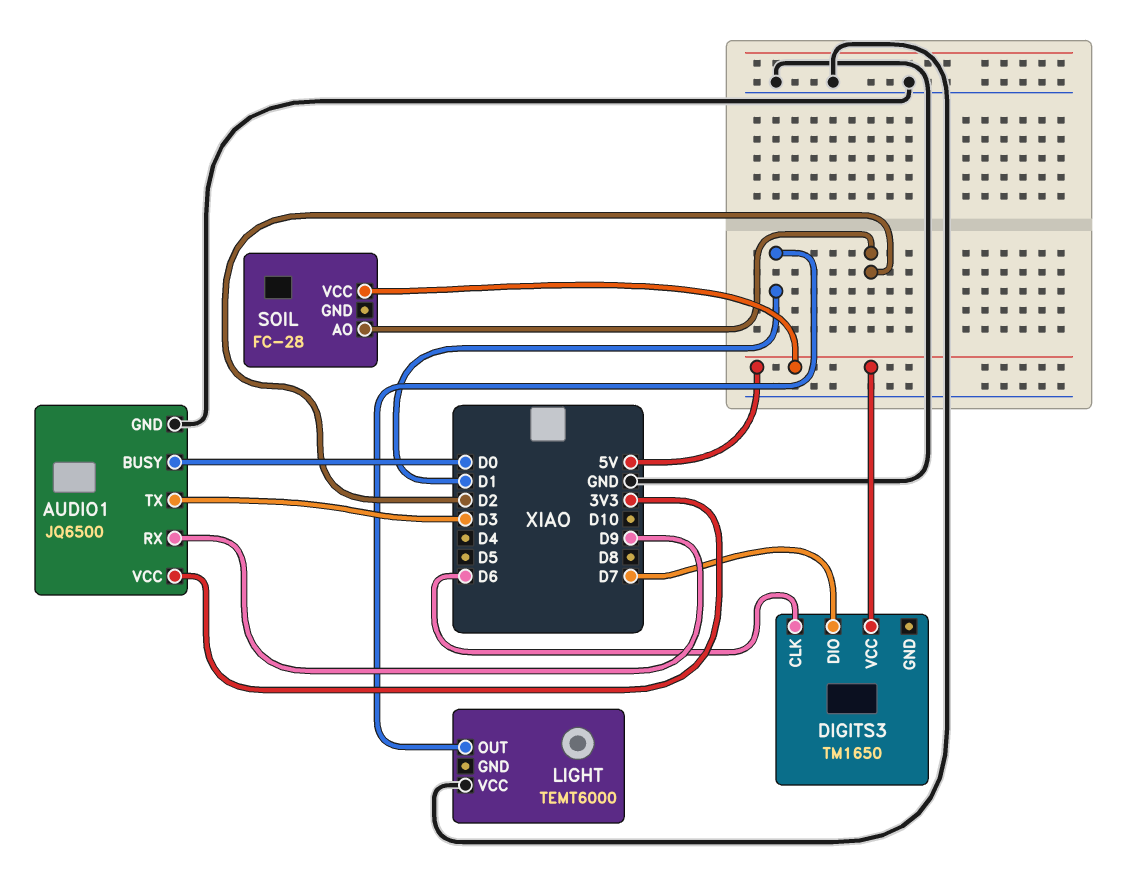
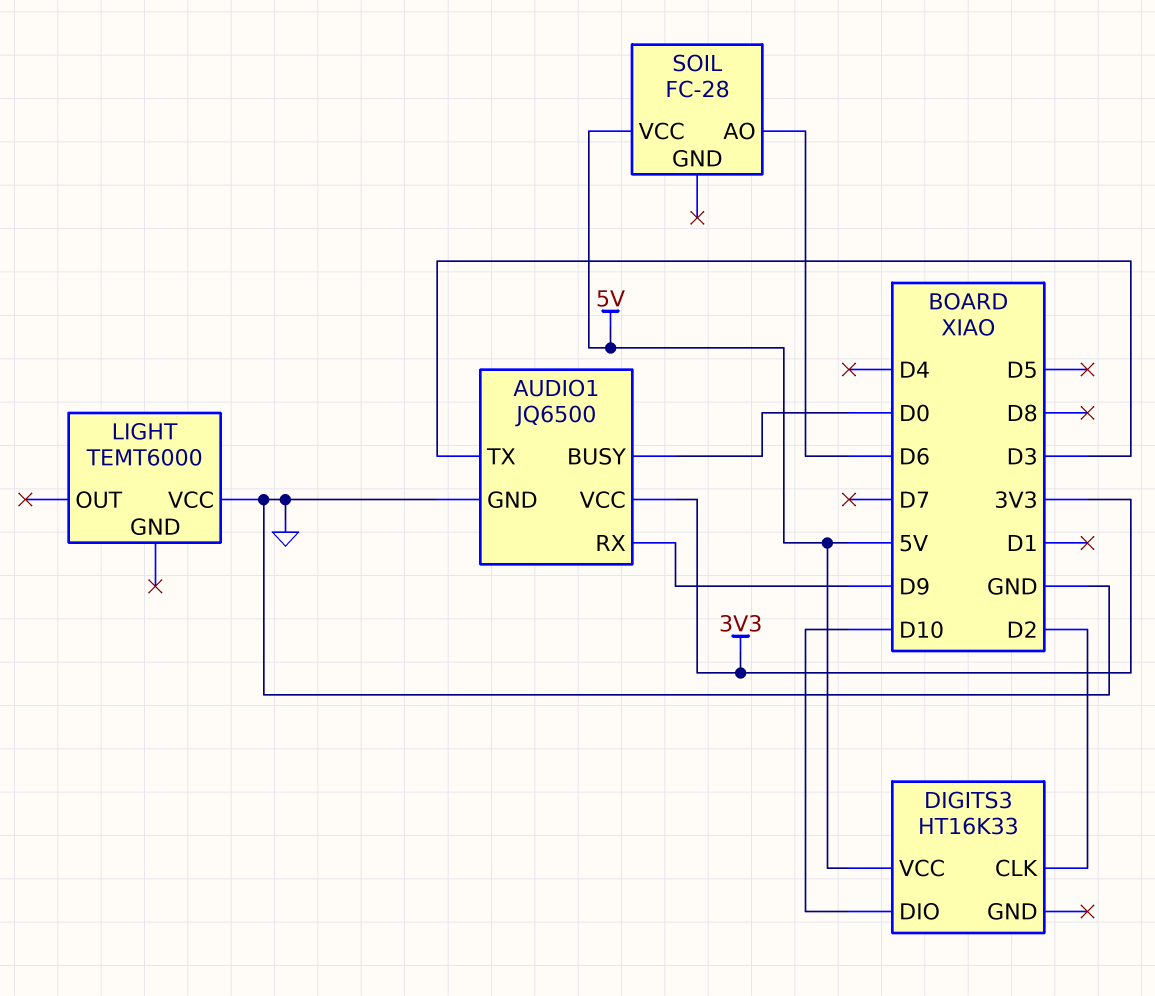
DIGITS3: TM1650 -> HT16K33
DIGITS3 pin CLK: D6 -> D2
DIGITS3 pin DIO: D7 -> D10
LIGHT pin OUT: D1 -> none
SOIL pin AO: D2 -> D6

